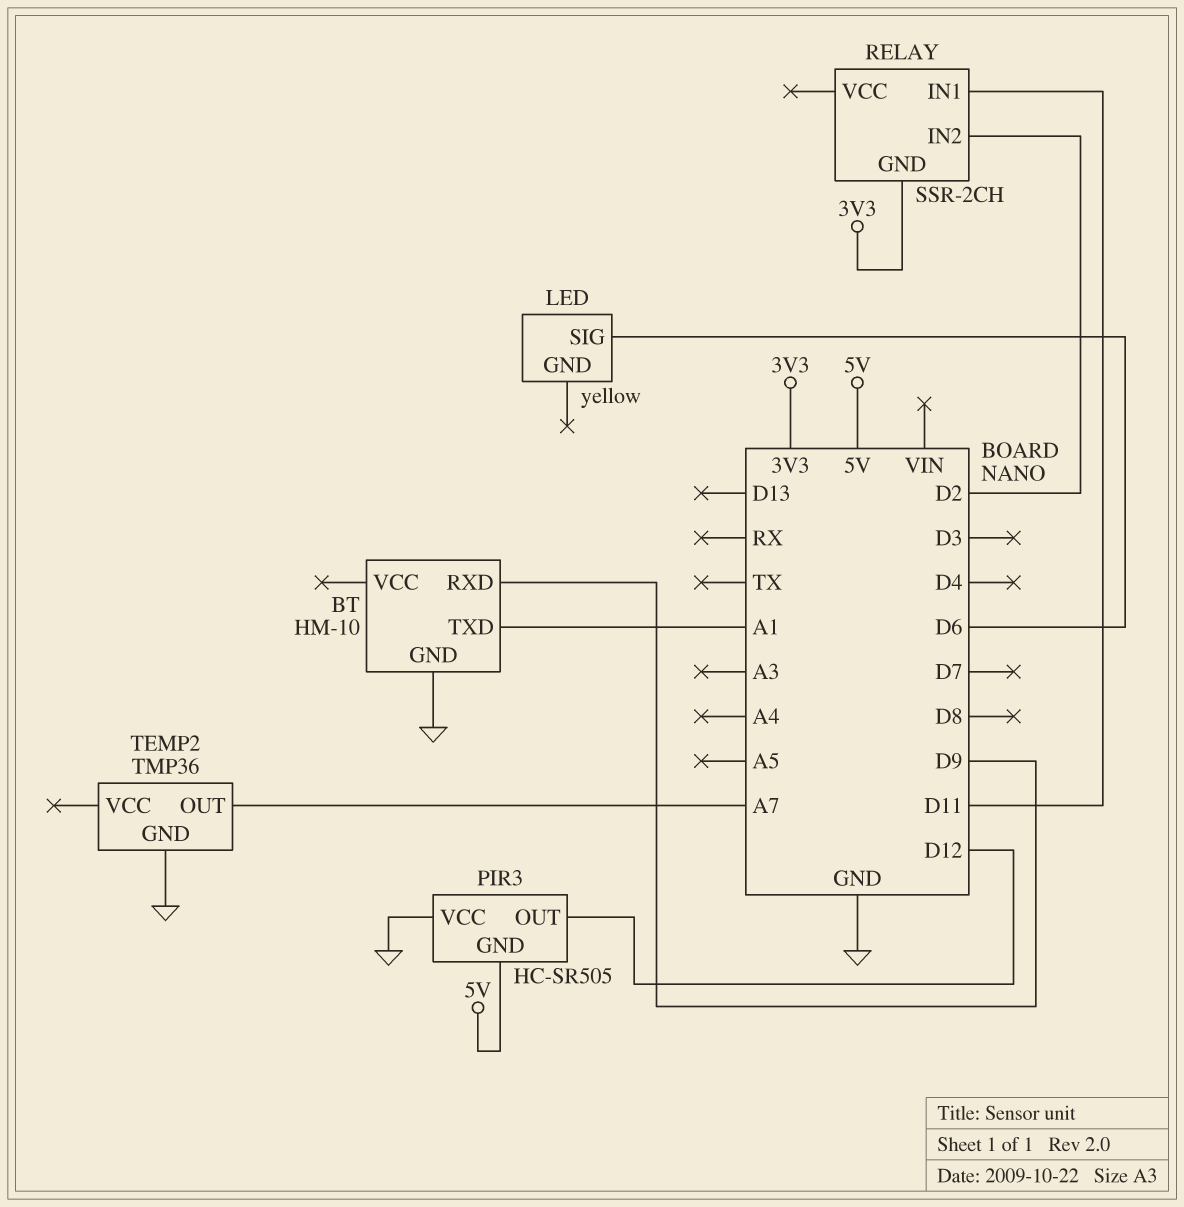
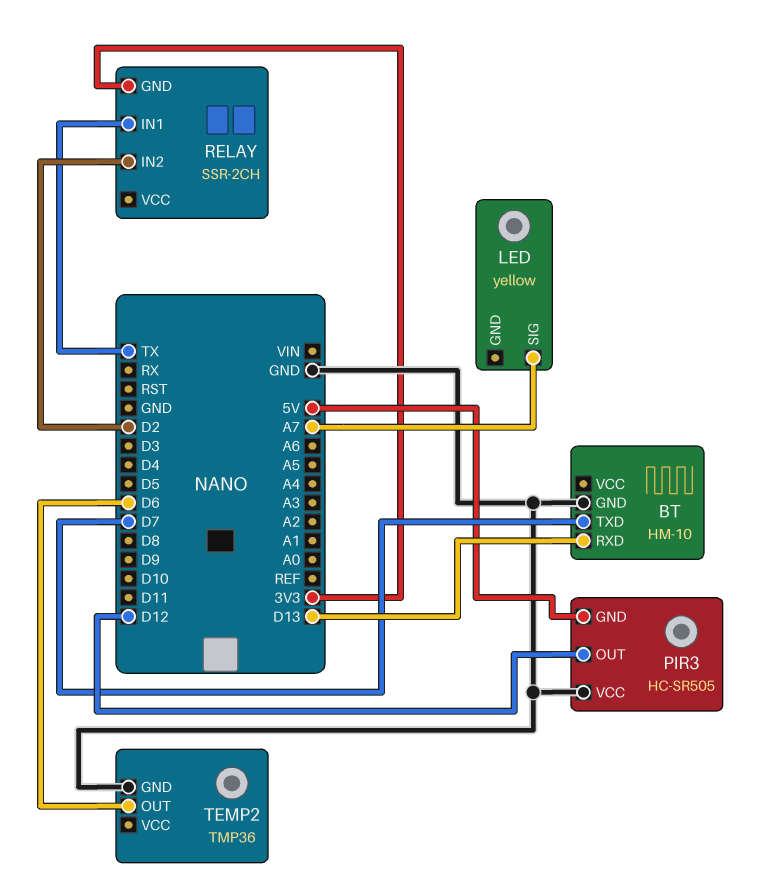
BT pin RXD: D9 -> D13
BT pin TXD: A1 -> D7
LED pin SIG: D6 -> A7
RELAY pin IN1: D11 -> TX
TEMP2 pin OUT: A7 -> D6

